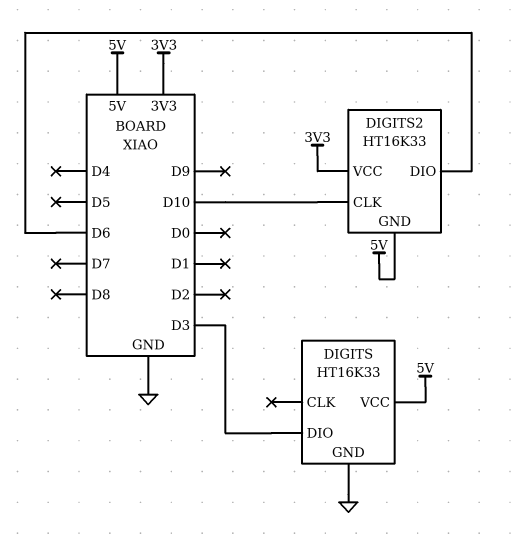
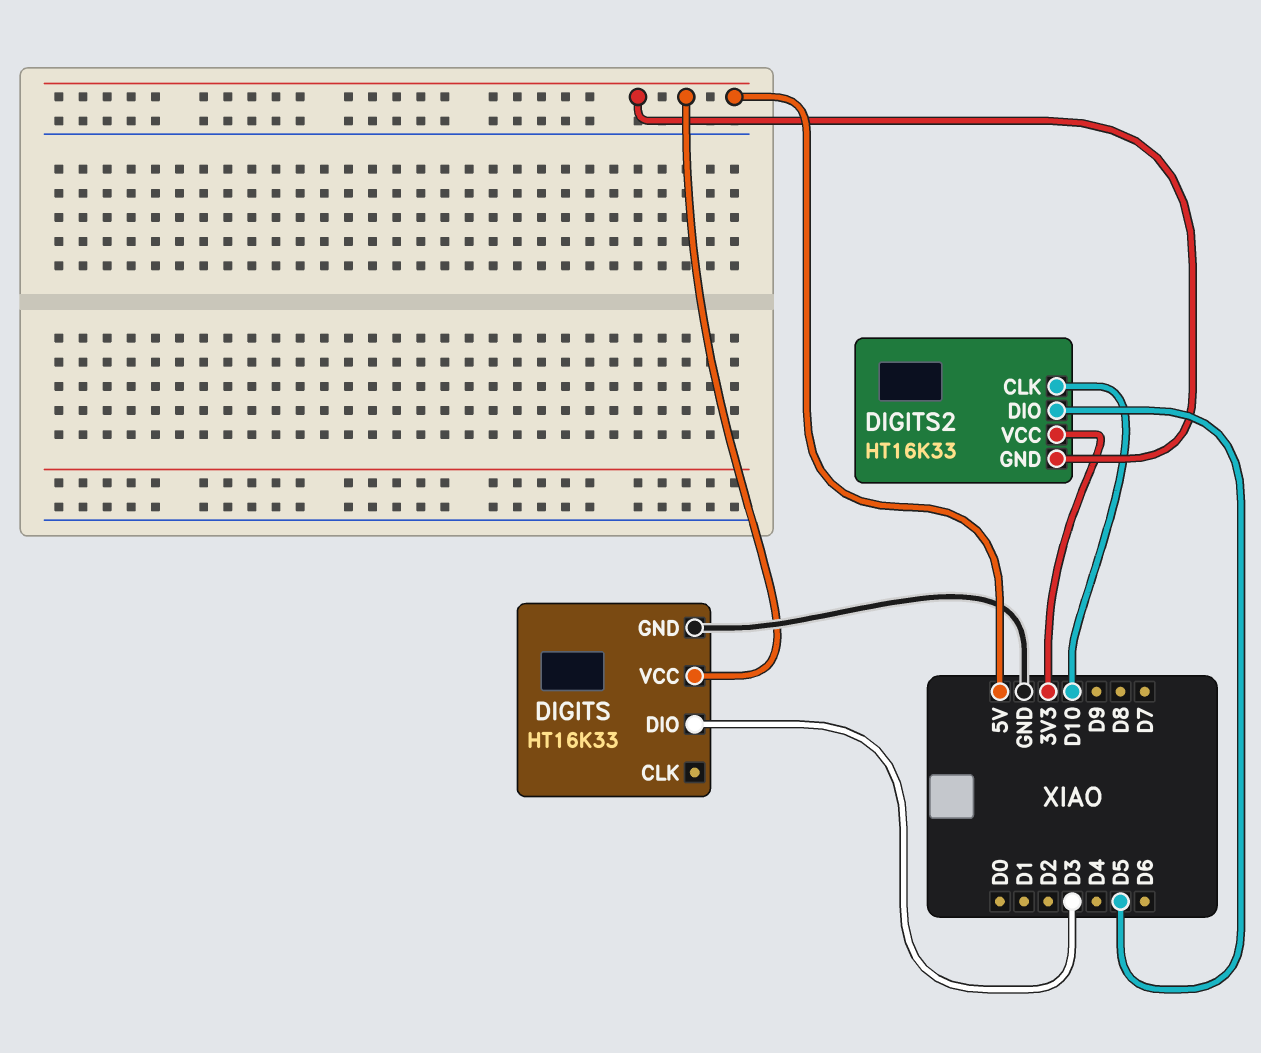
DIGITS2 pin DIO: D6 -> D5

